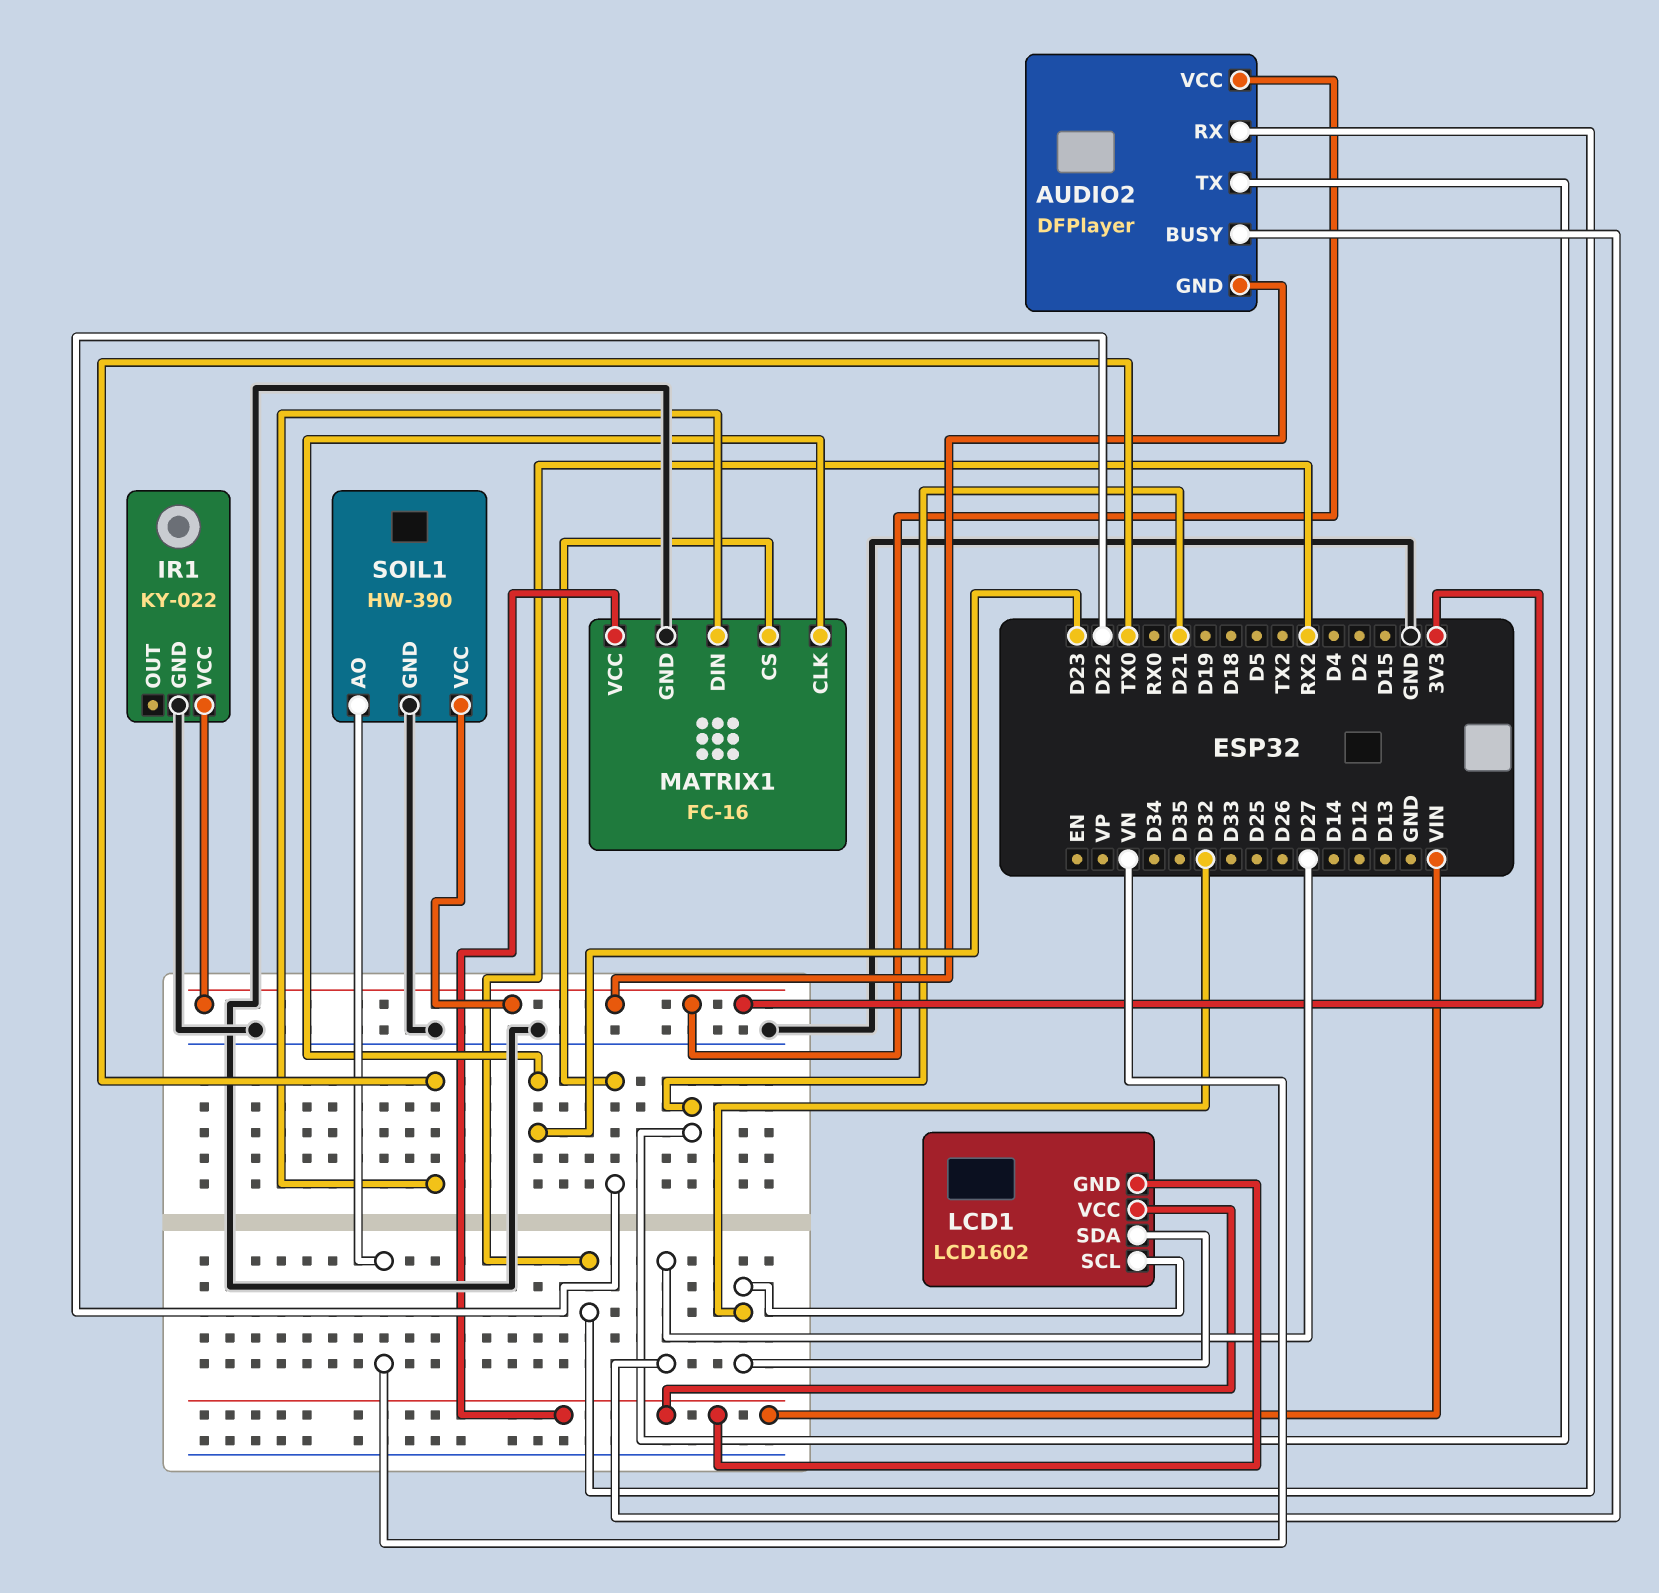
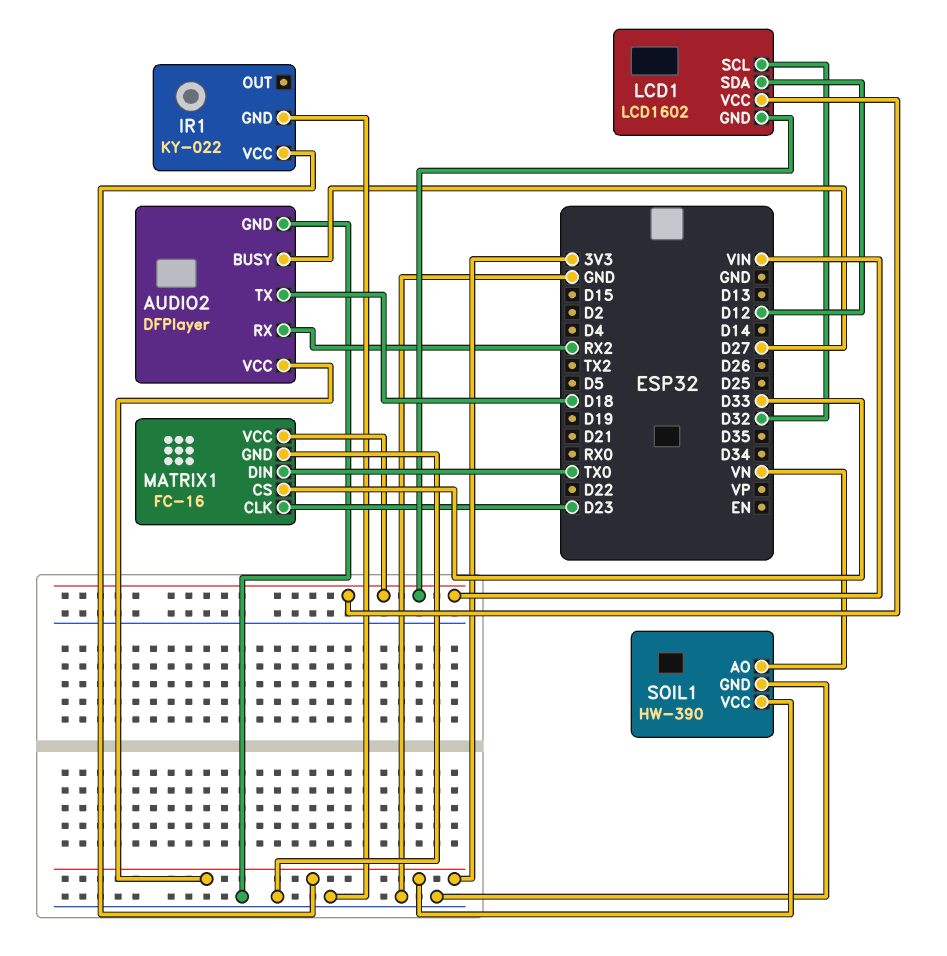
AUDIO2 pin GND: 3V3 -> GND
AUDIO2 pin TX: D21 -> D18
LCD1 pin SDA: D32 -> D12
MATRIX1 pin CS: D22 -> D33

